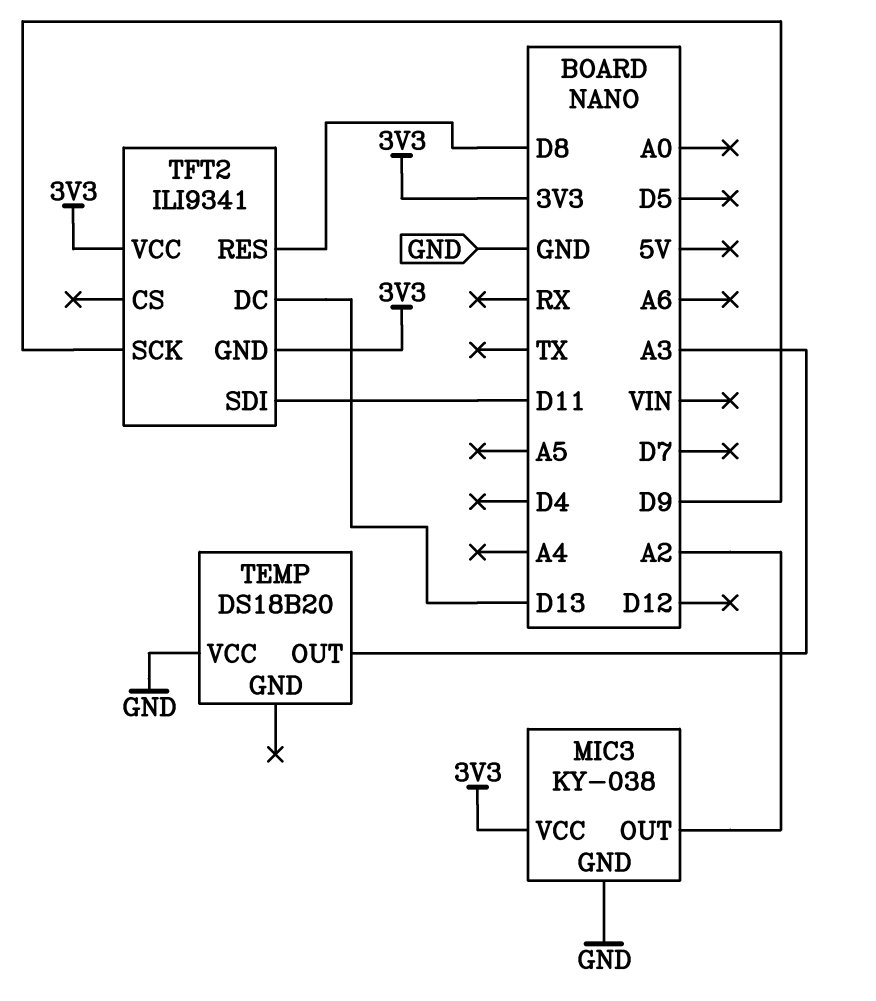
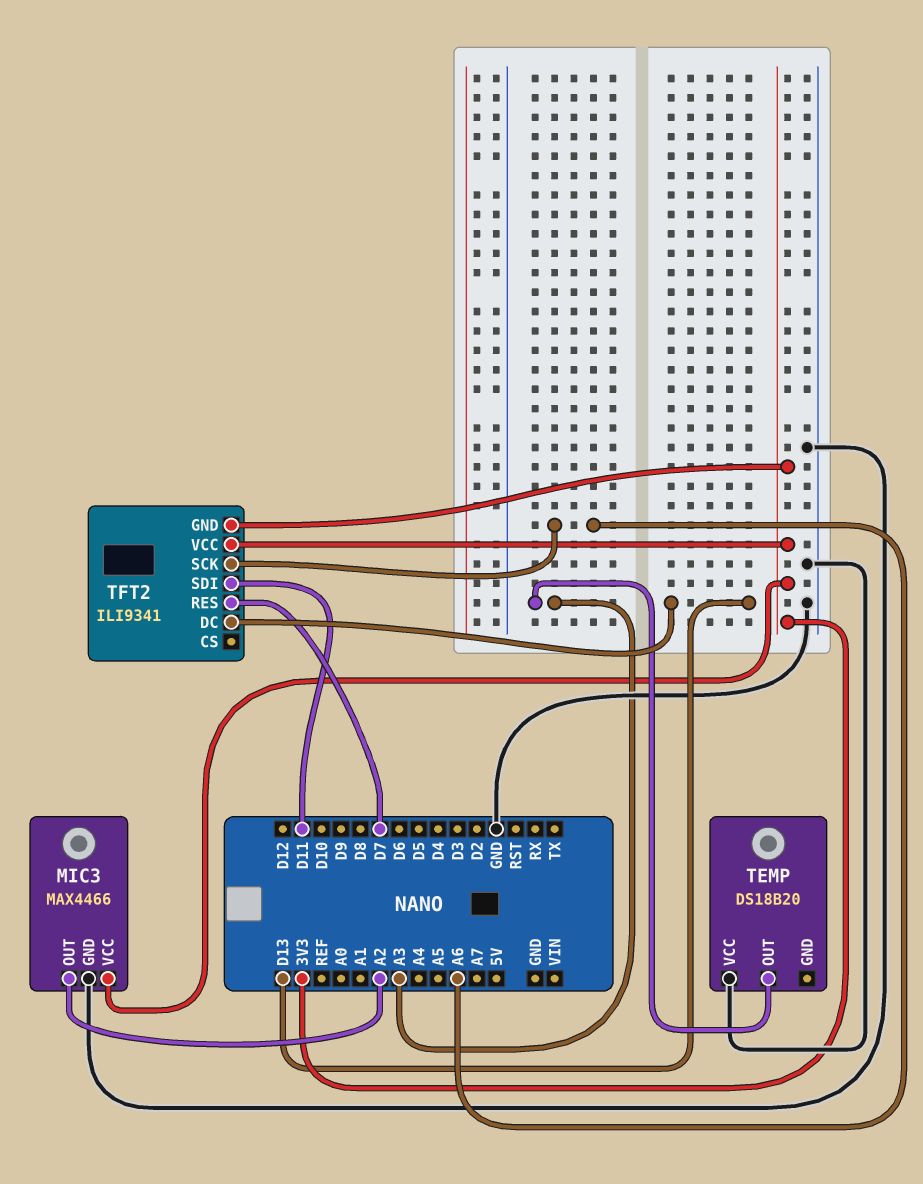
MIC3: KY-038 -> MAX4466
TFT2 pin RES: D8 -> D7
TFT2 pin SCK: D9 -> A6

